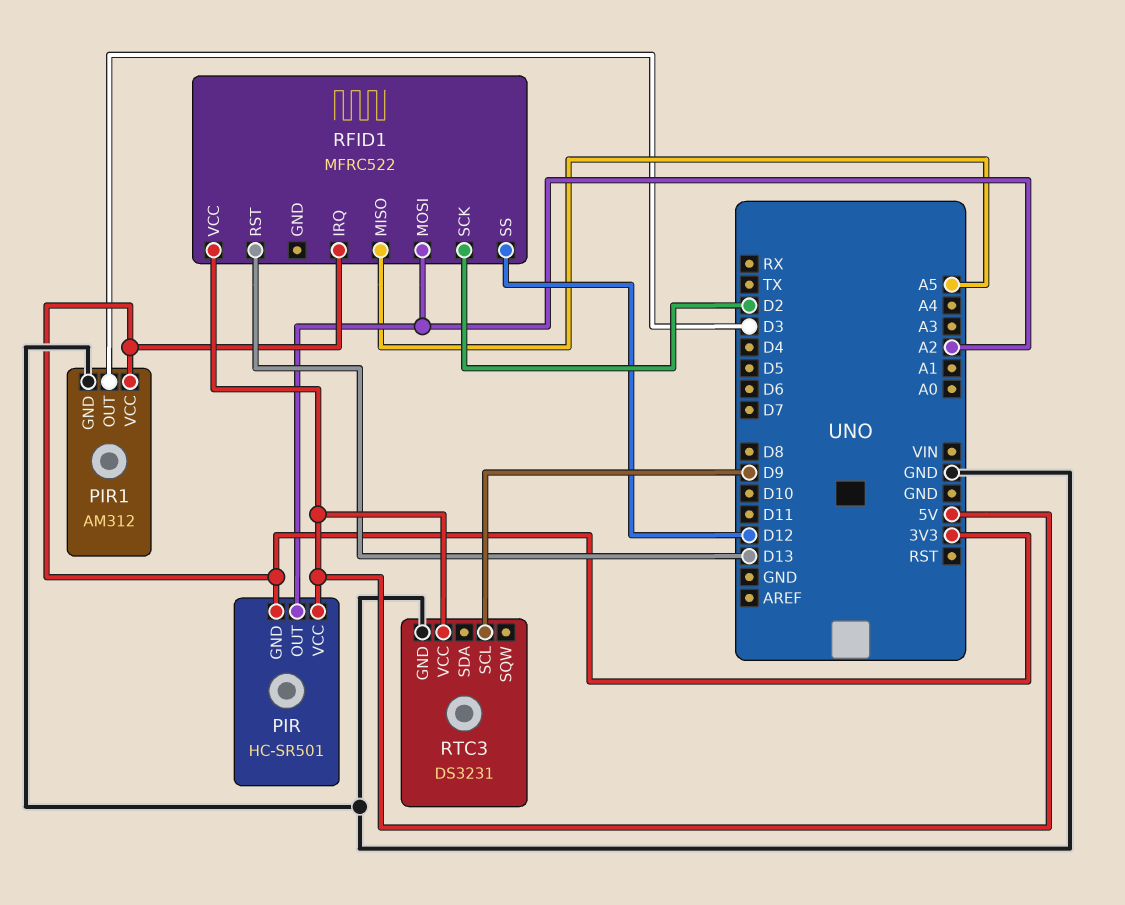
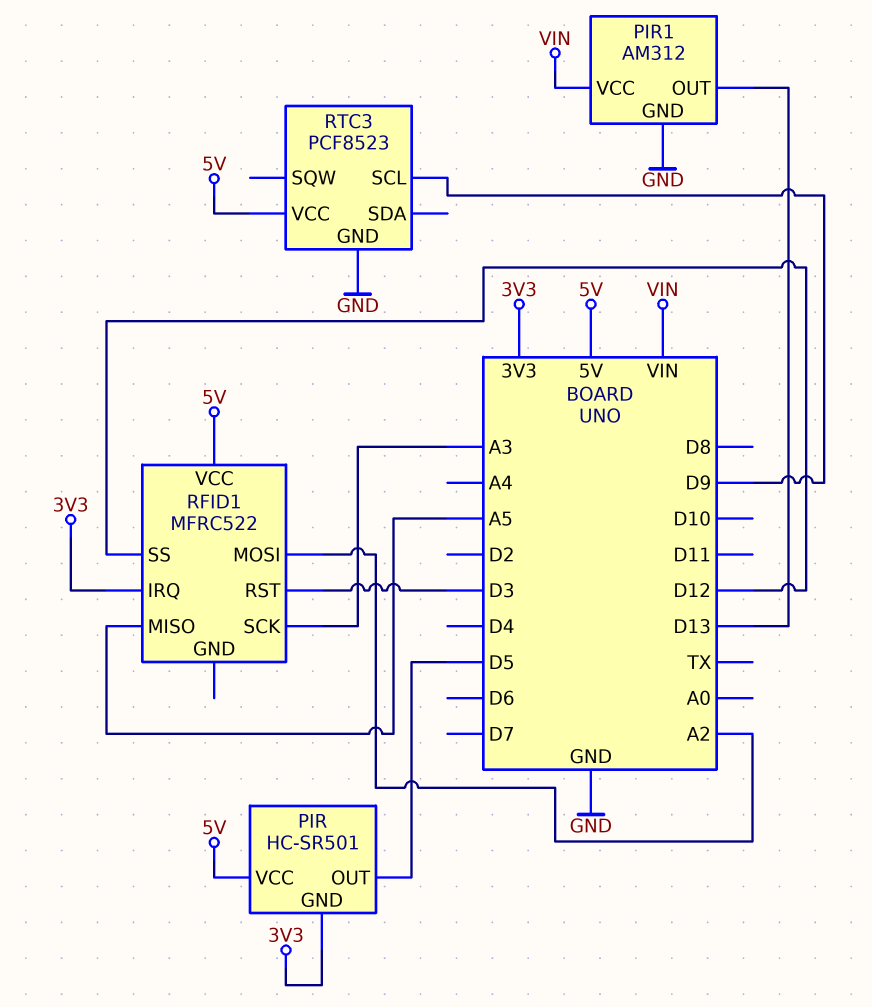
PIR pin OUT: A2 -> D5
PIR1 pin OUT: D3 -> D13
PIR1 pin VCC: 3V3 -> VIN
RFID1 pin RST: D13 -> D3
RFID1 pin SCK: D2 -> A3
RTC3: DS3231 -> PCF8523

